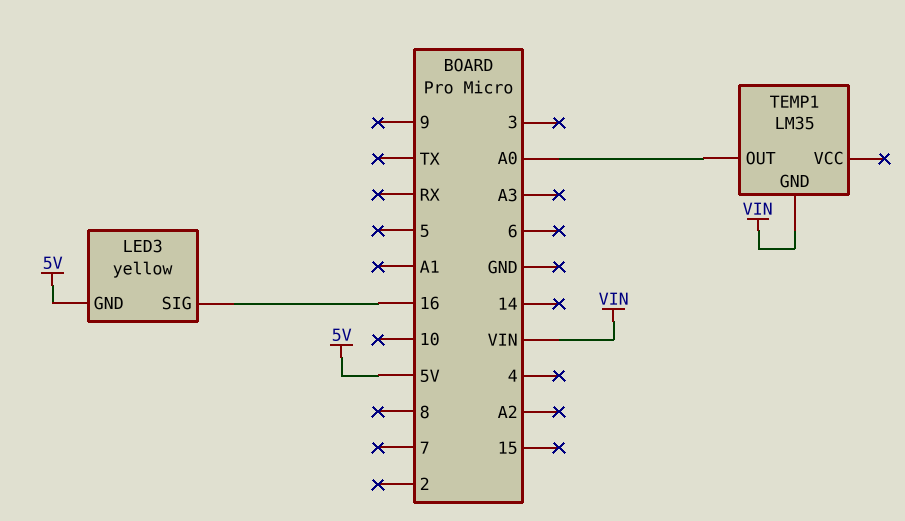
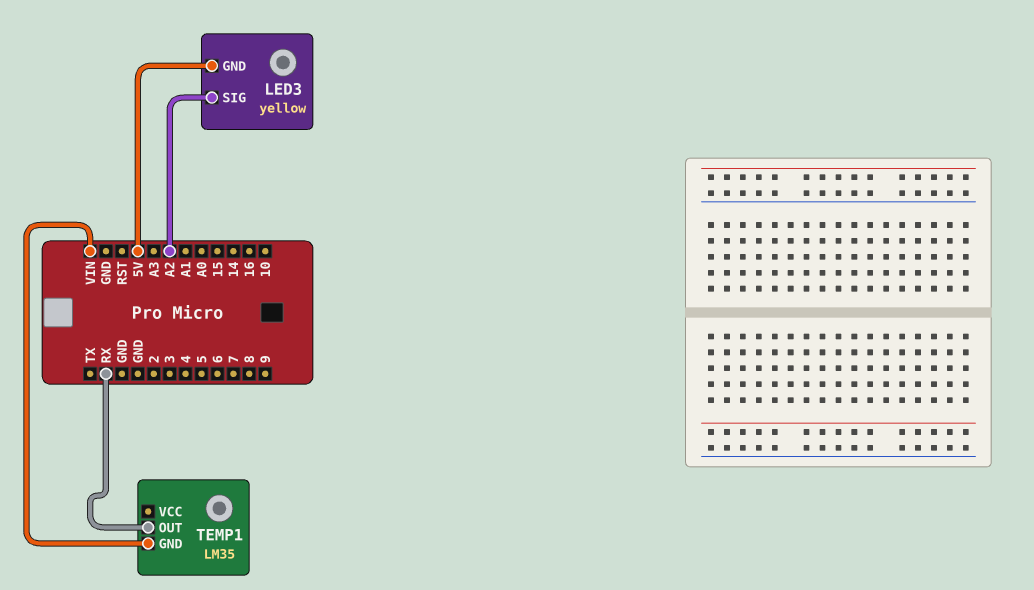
LED3 pin SIG: 16 -> A2
TEMP1 pin OUT: A0 -> RX

